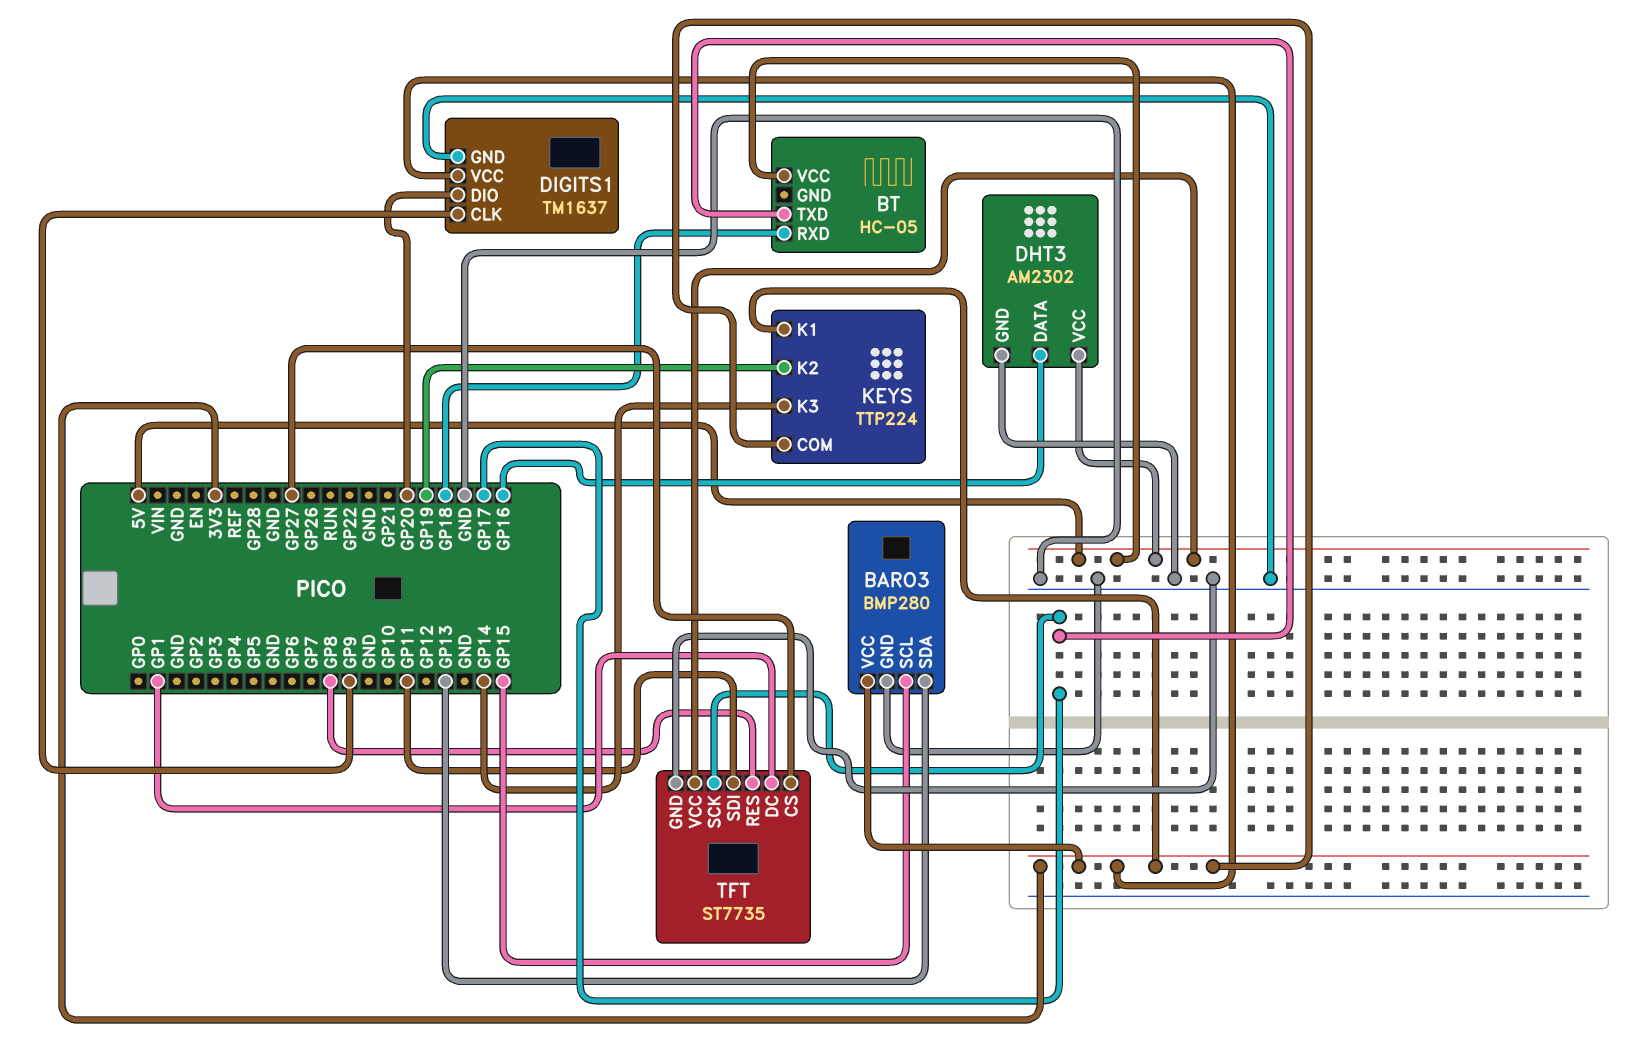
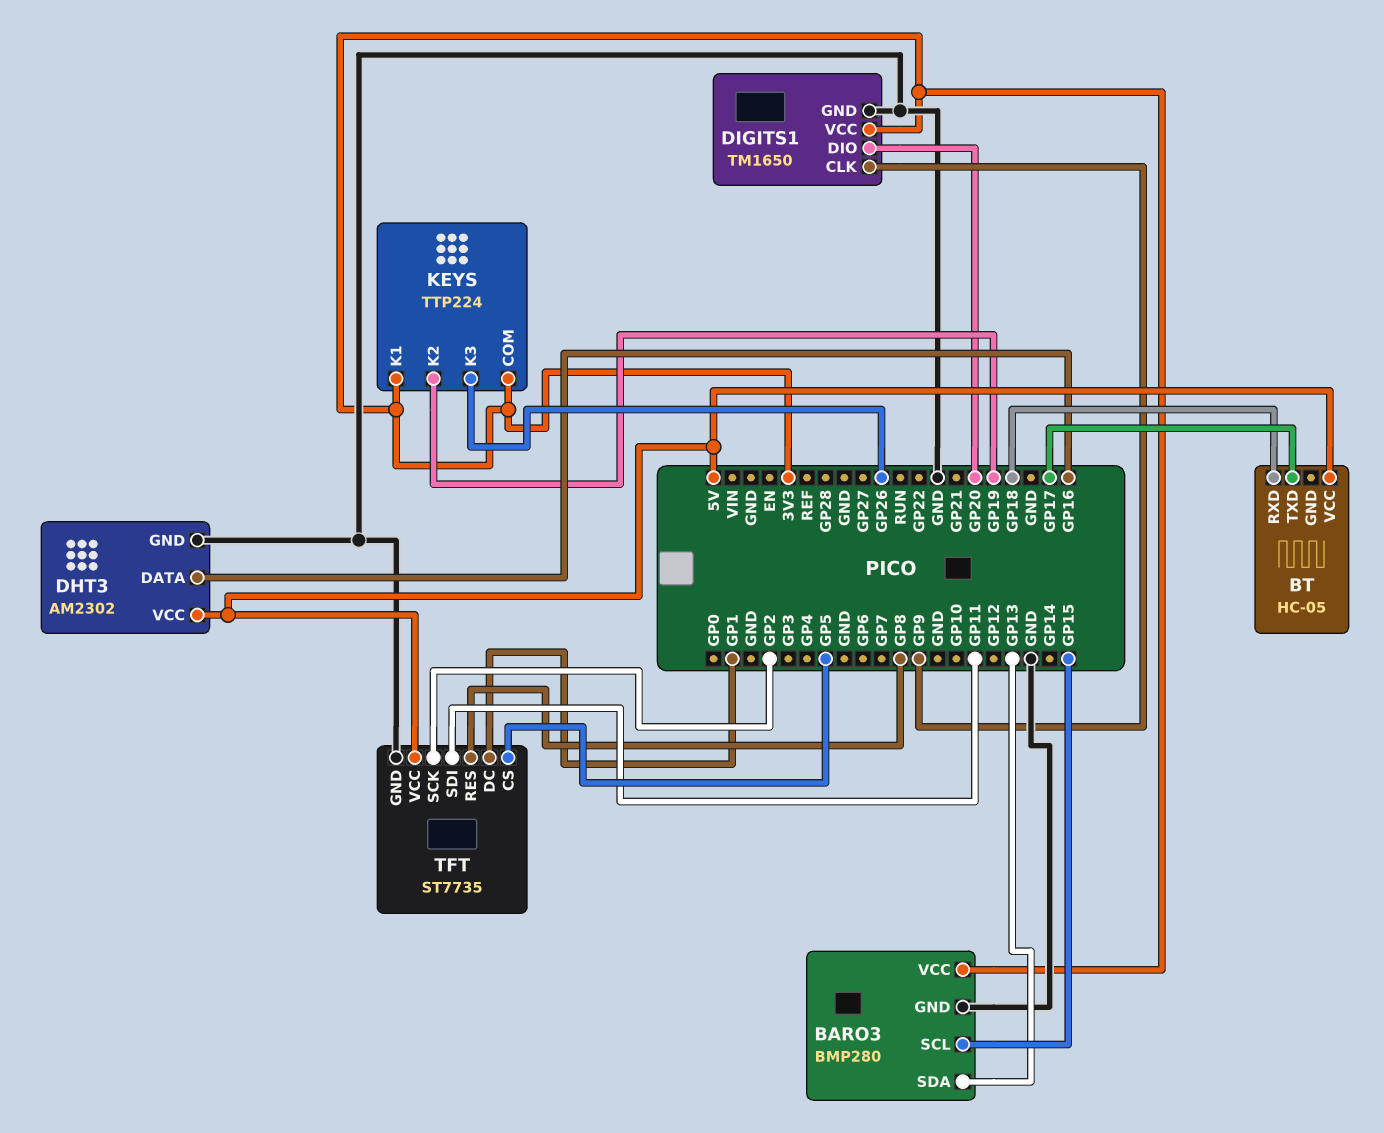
DIGITS1: TM1637 -> TM1650
KEYS pin K3: GP14 -> GP26
TFT pin CS: GP27 -> GP5
TFT pin SCK: GP17 -> GP2

